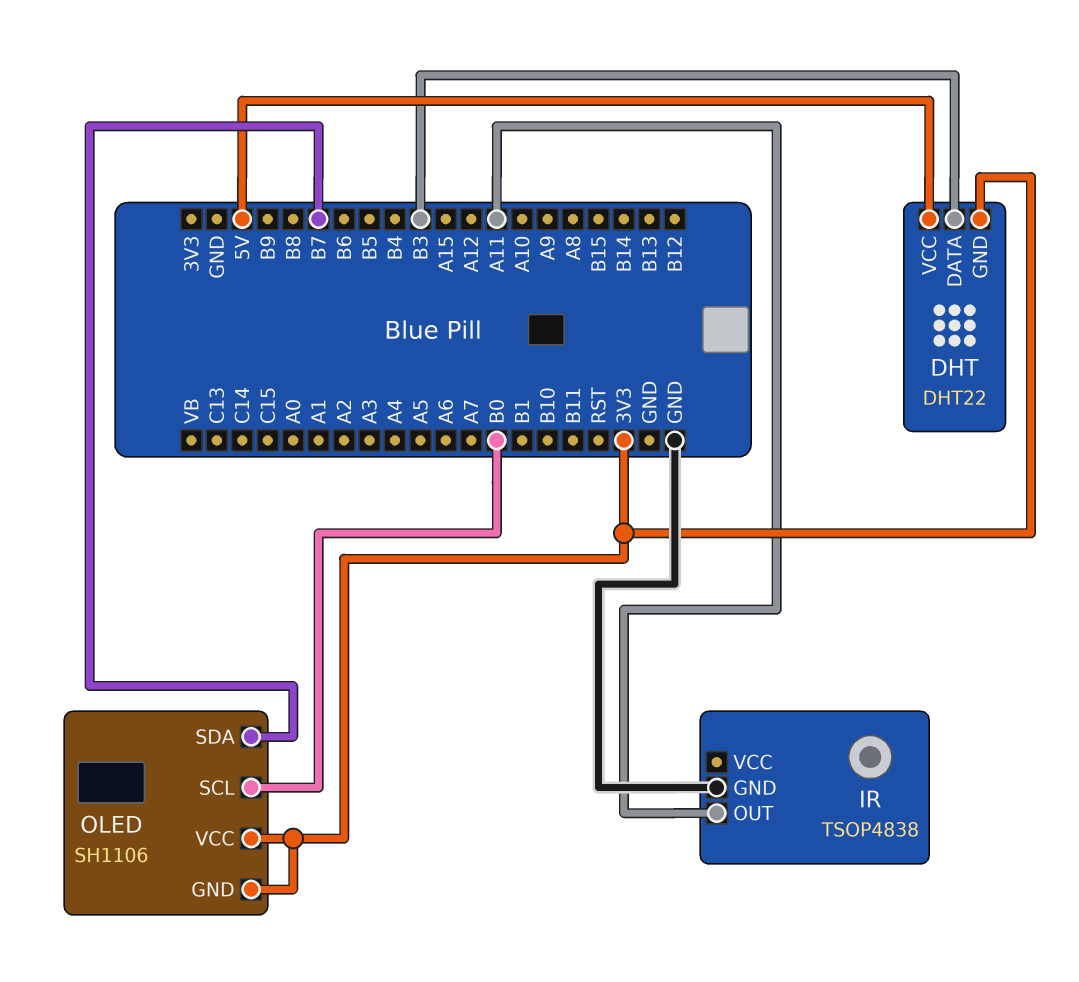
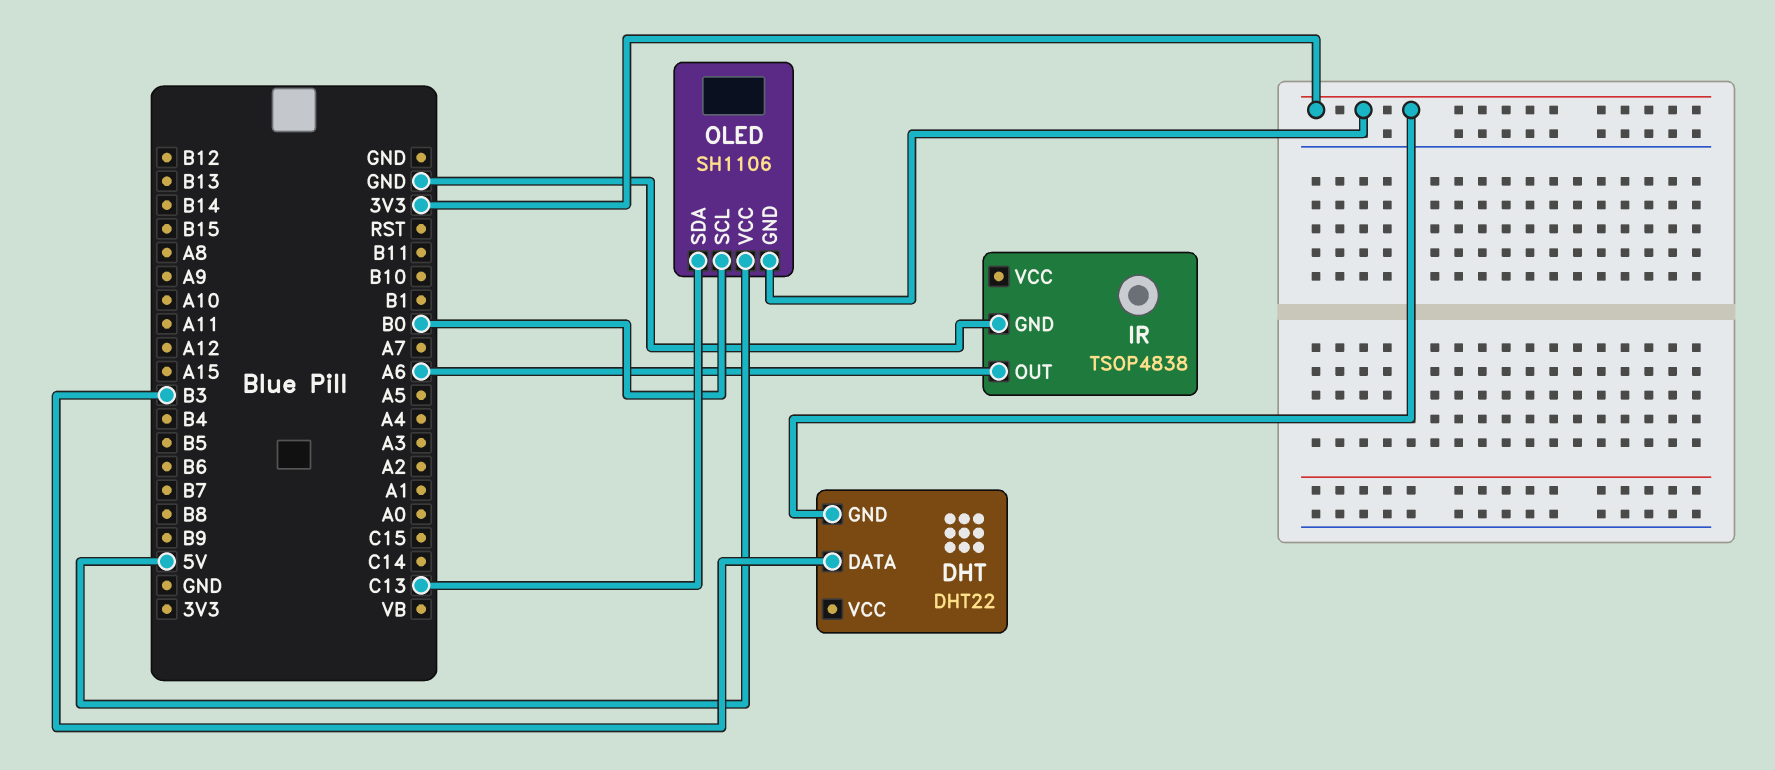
DHT pin VCC: 5V -> none
IR pin OUT: A11 -> A6
OLED pin SDA: B7 -> C13
OLED pin VCC: 3V3 -> 5V

